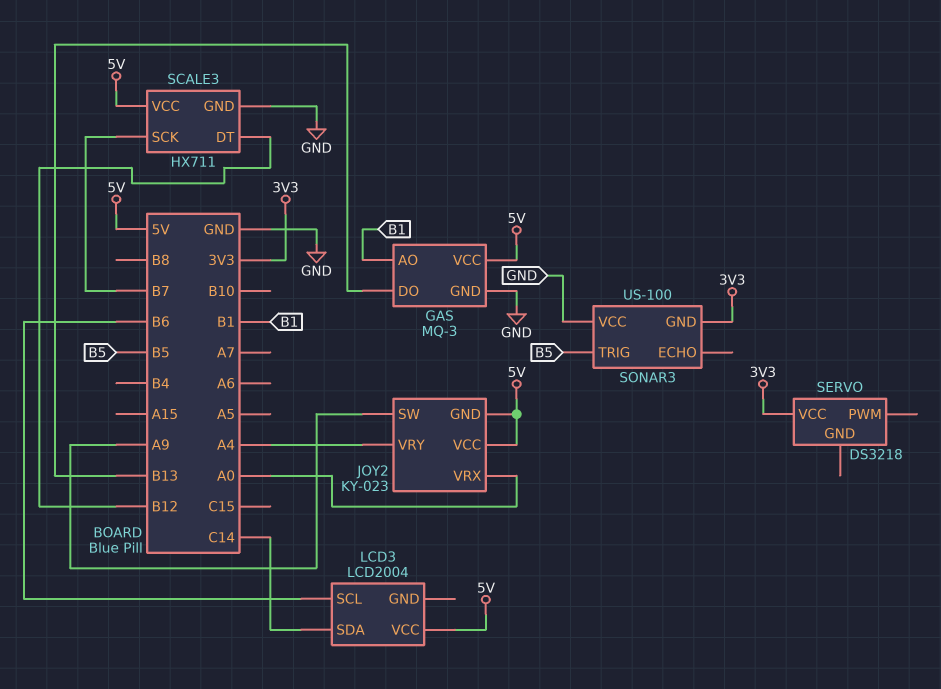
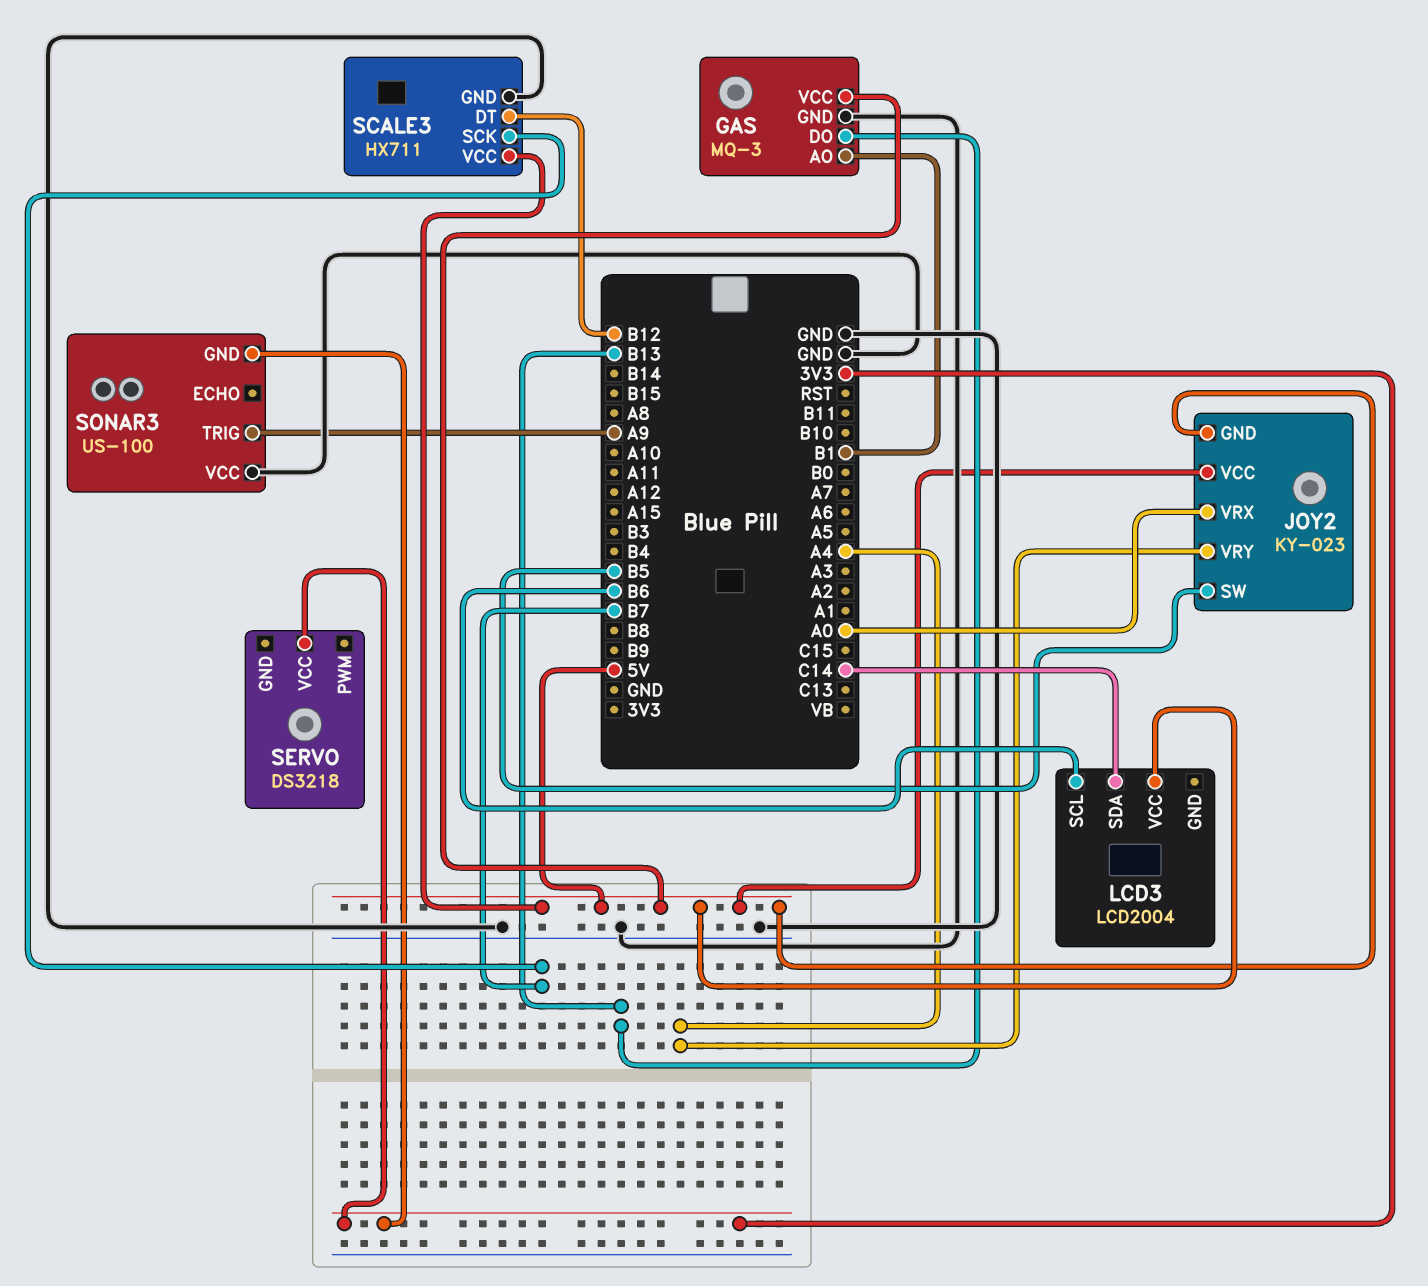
JOY2 pin SW: A9 -> B5
SONAR3 pin TRIG: B5 -> A9

